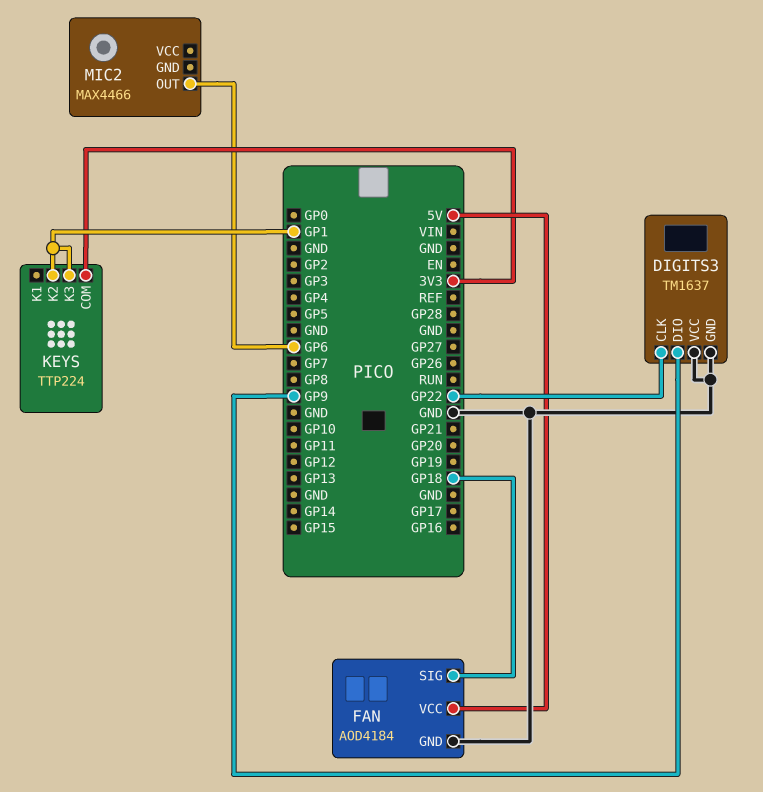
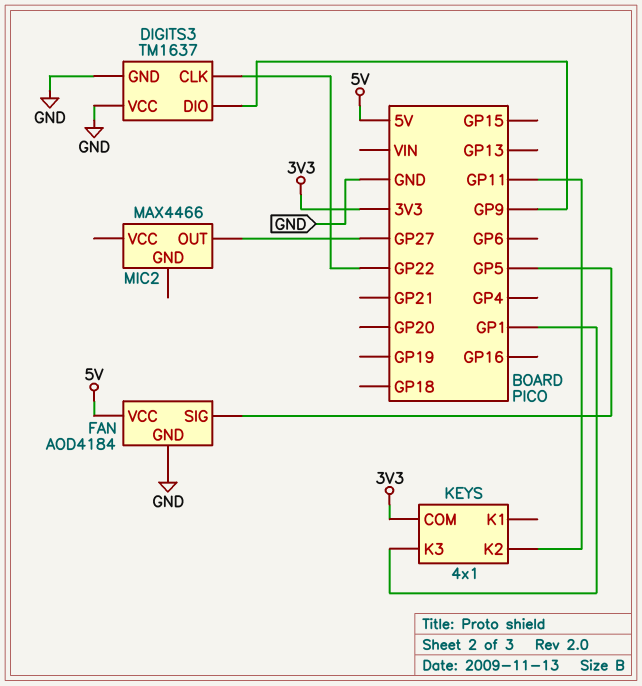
FAN pin SIG: GP18 -> GP5
KEYS: TTP224 -> 4x1
KEYS pin K2: GP1 -> GP11
MIC2 pin OUT: GP6 -> GP27

